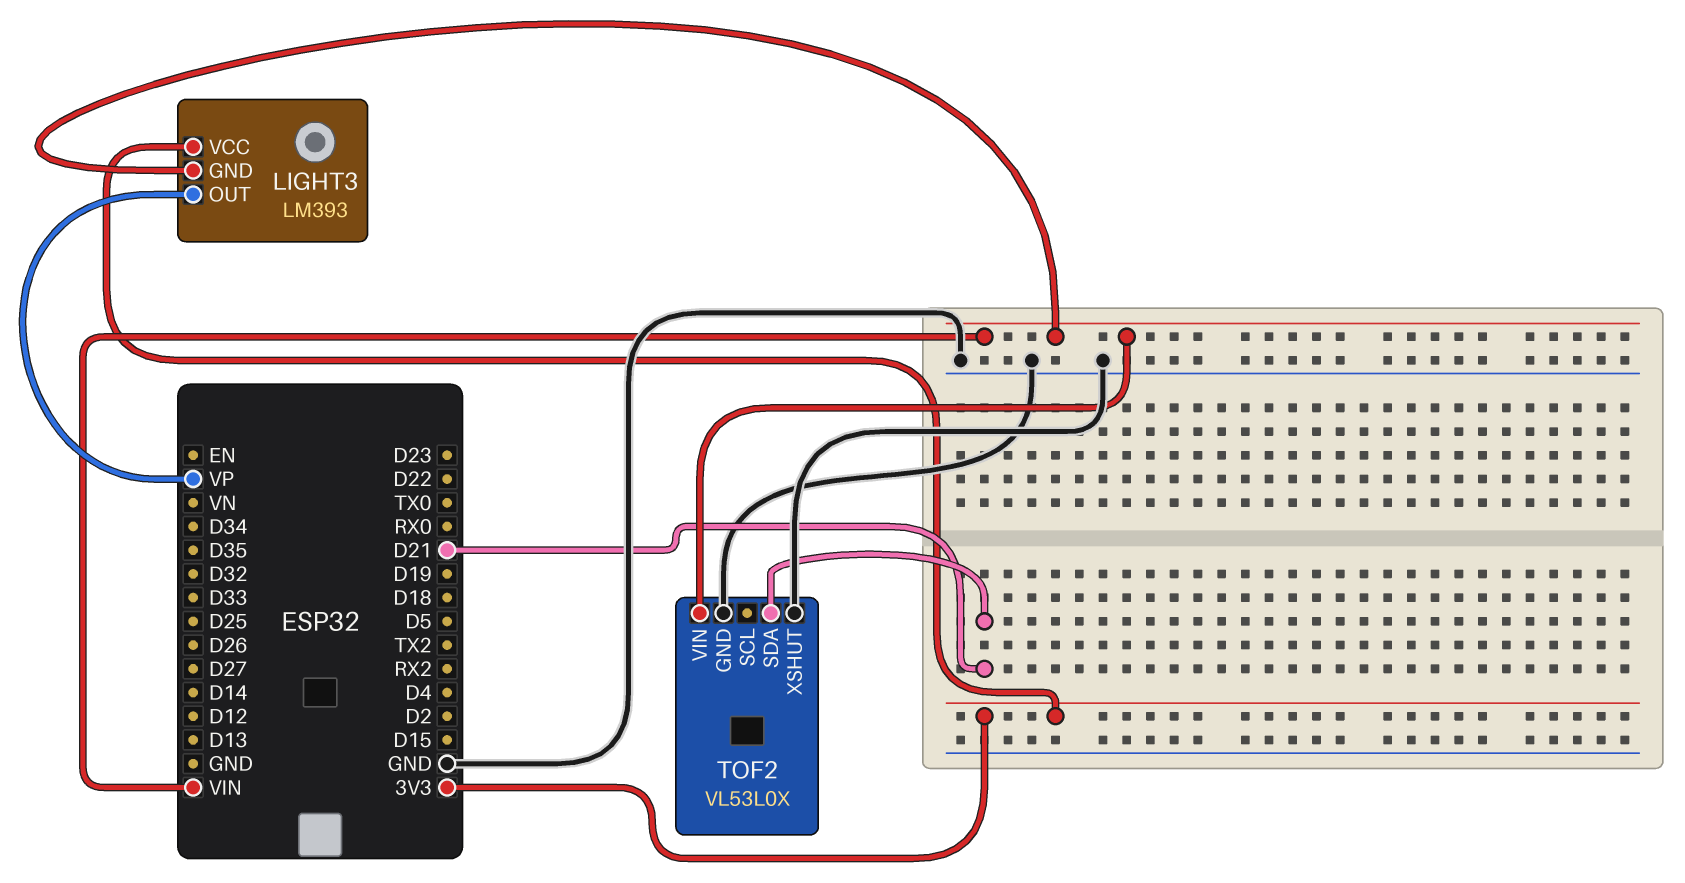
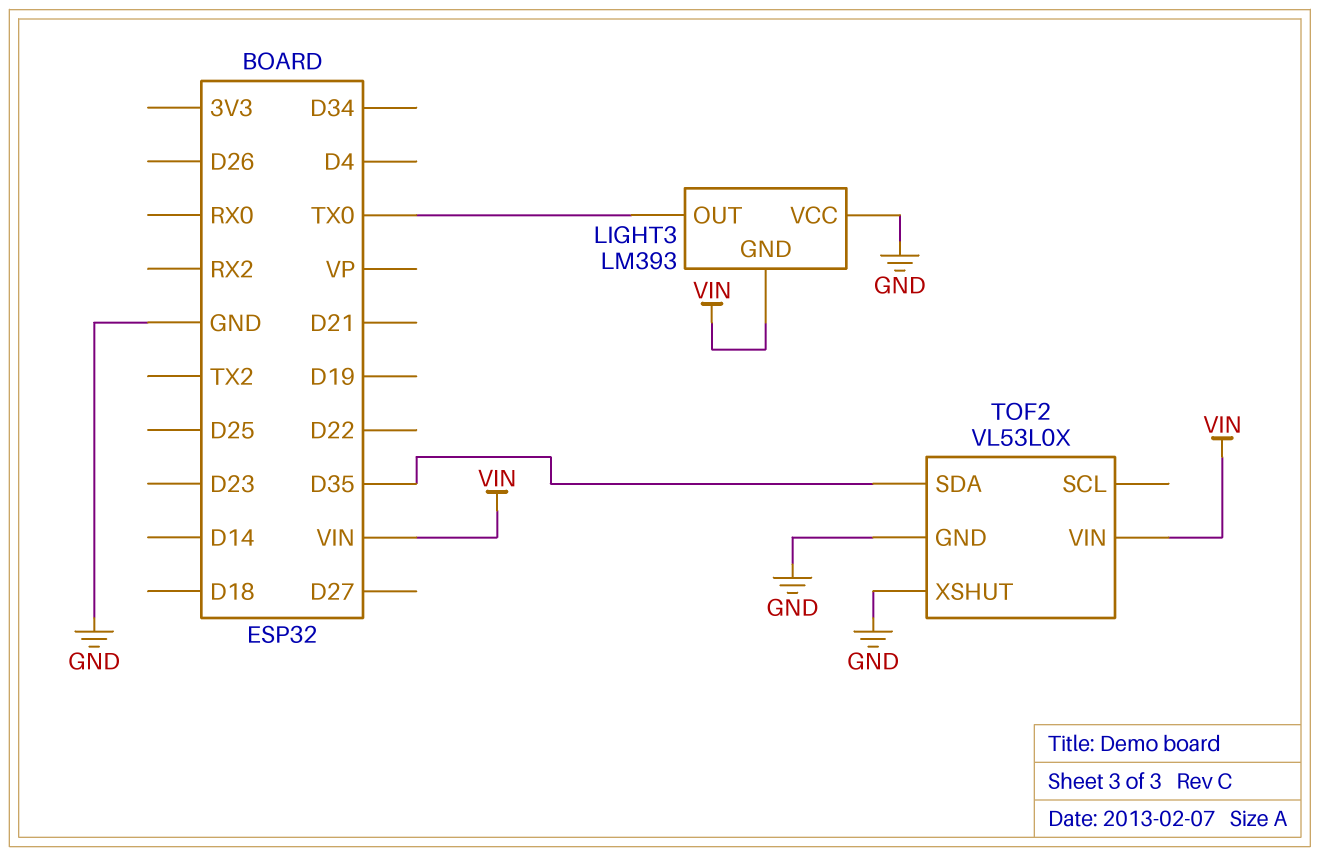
LIGHT3 pin OUT: VP -> TX0
LIGHT3 pin VCC: 3V3 -> GND
TOF2 pin SDA: D21 -> D35

